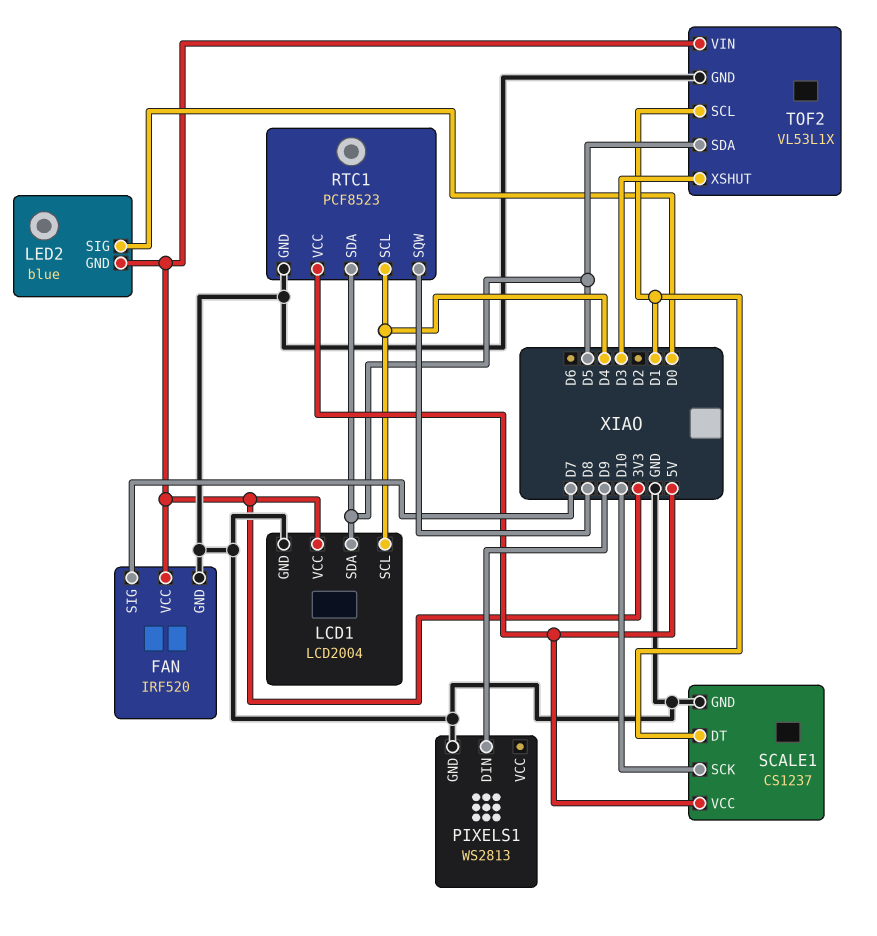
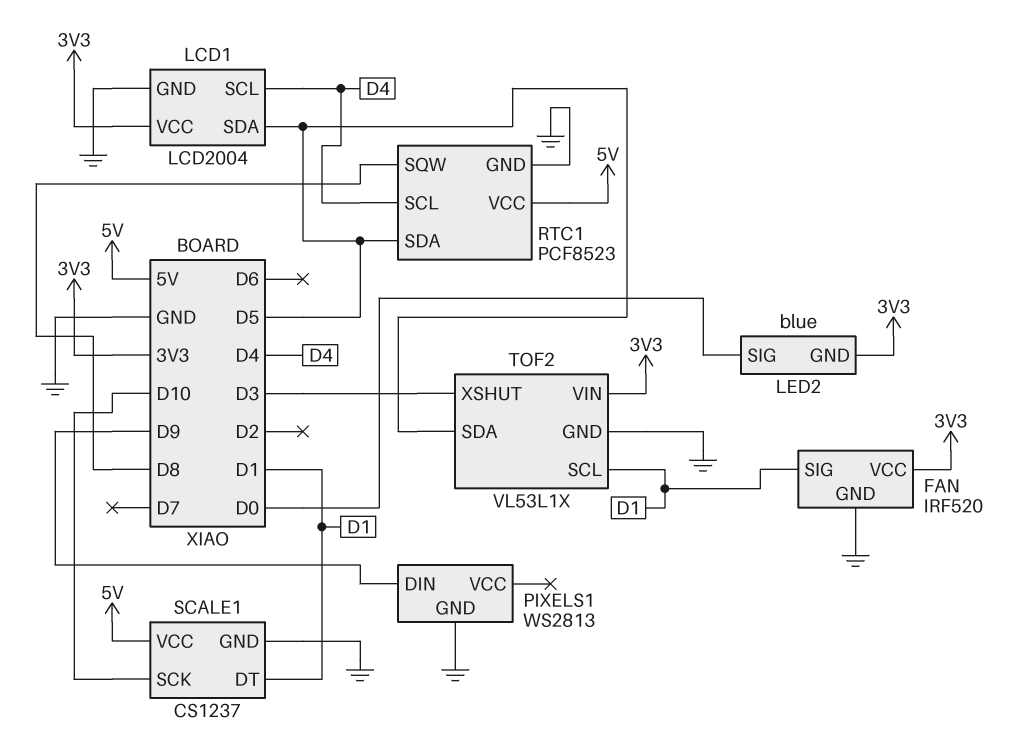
FAN pin SIG: D7 -> D1

